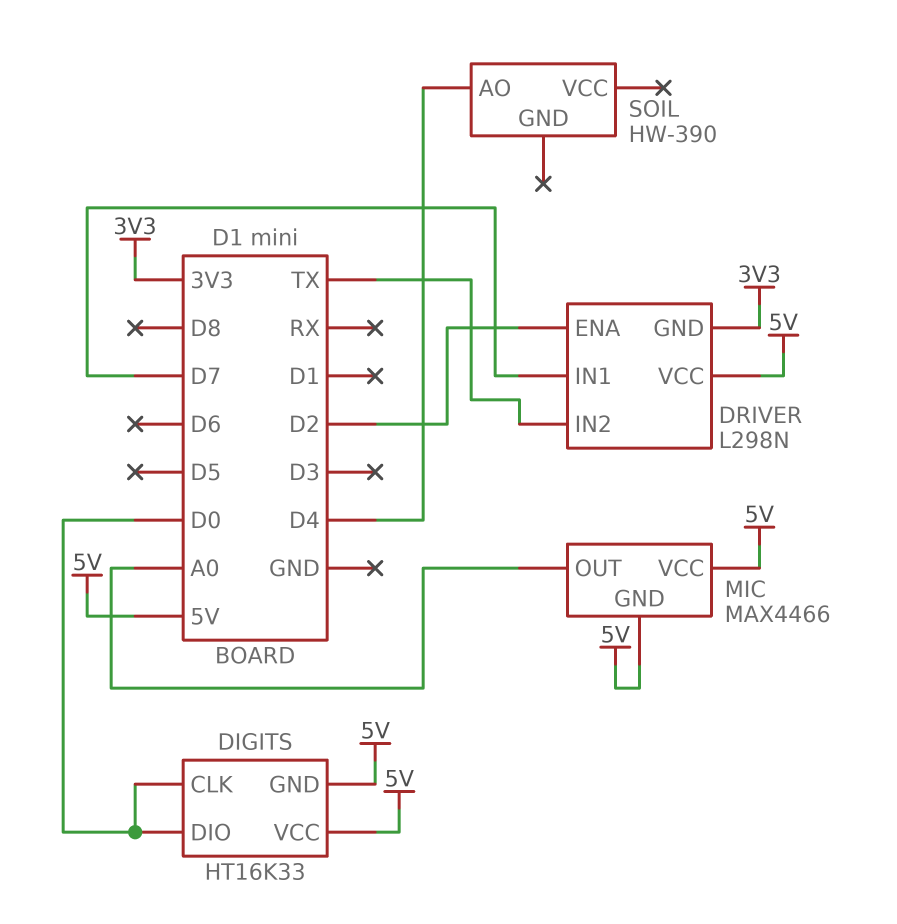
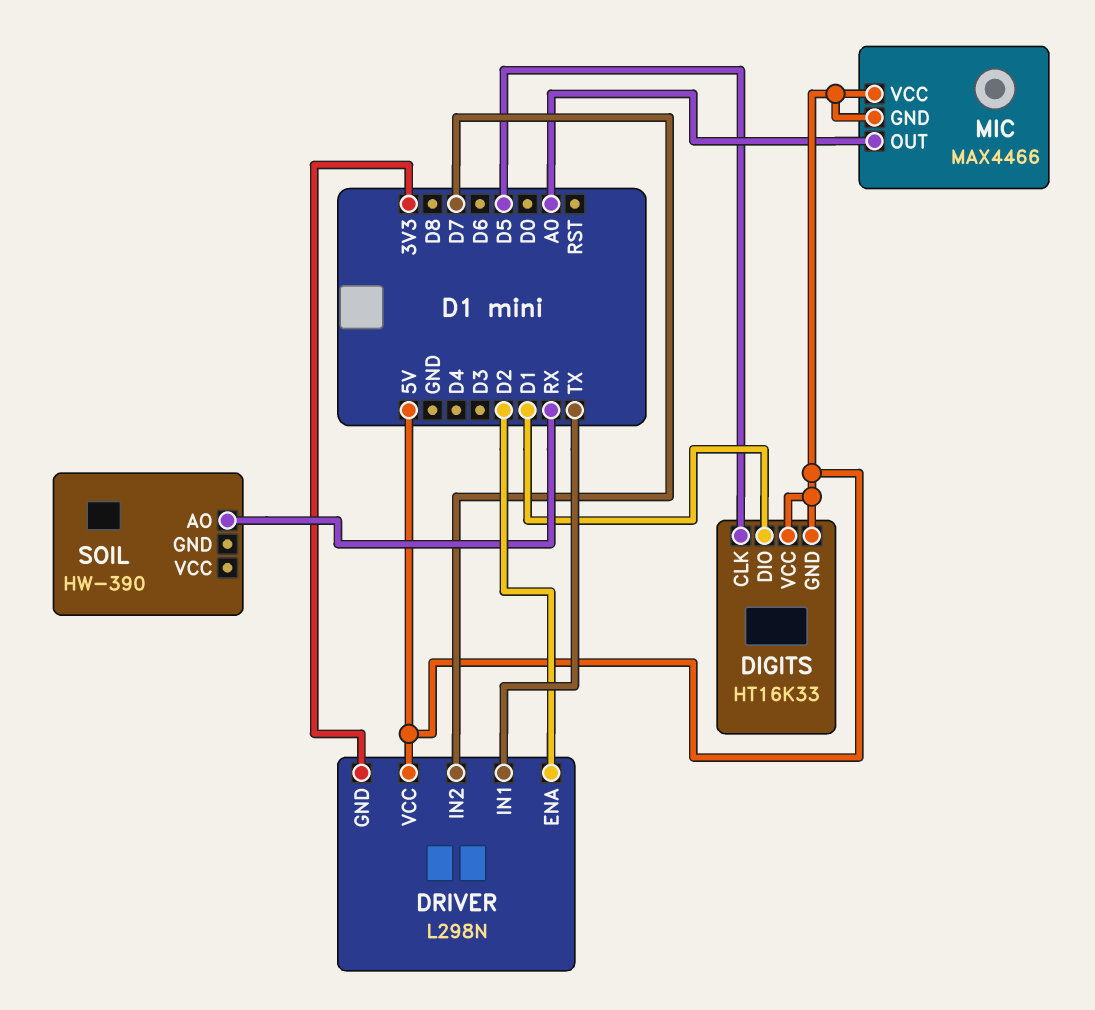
DIGITS pin CLK: D0 -> D5
DIGITS pin DIO: D0 -> D1
DRIVER pin IN1: D7 -> TX
DRIVER pin IN2: TX -> D7
SOIL pin AO: D4 -> RX

